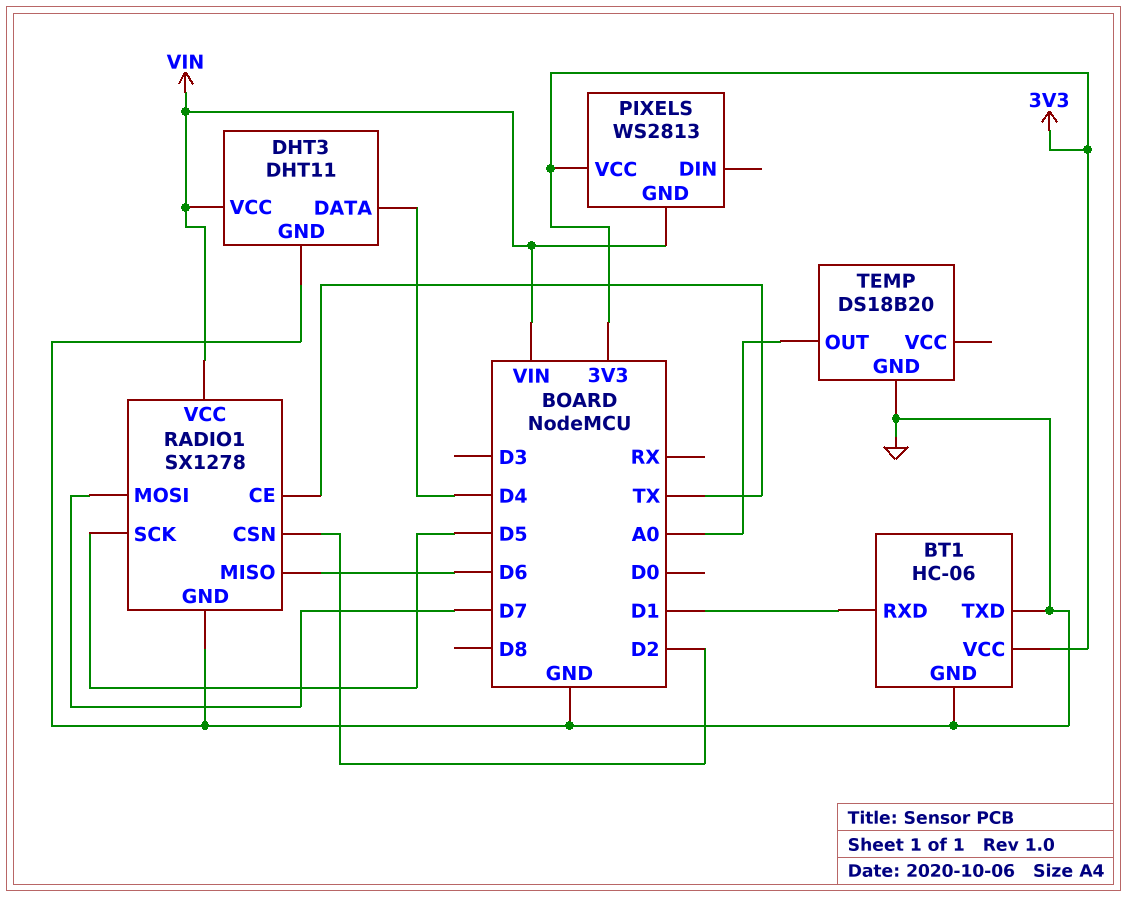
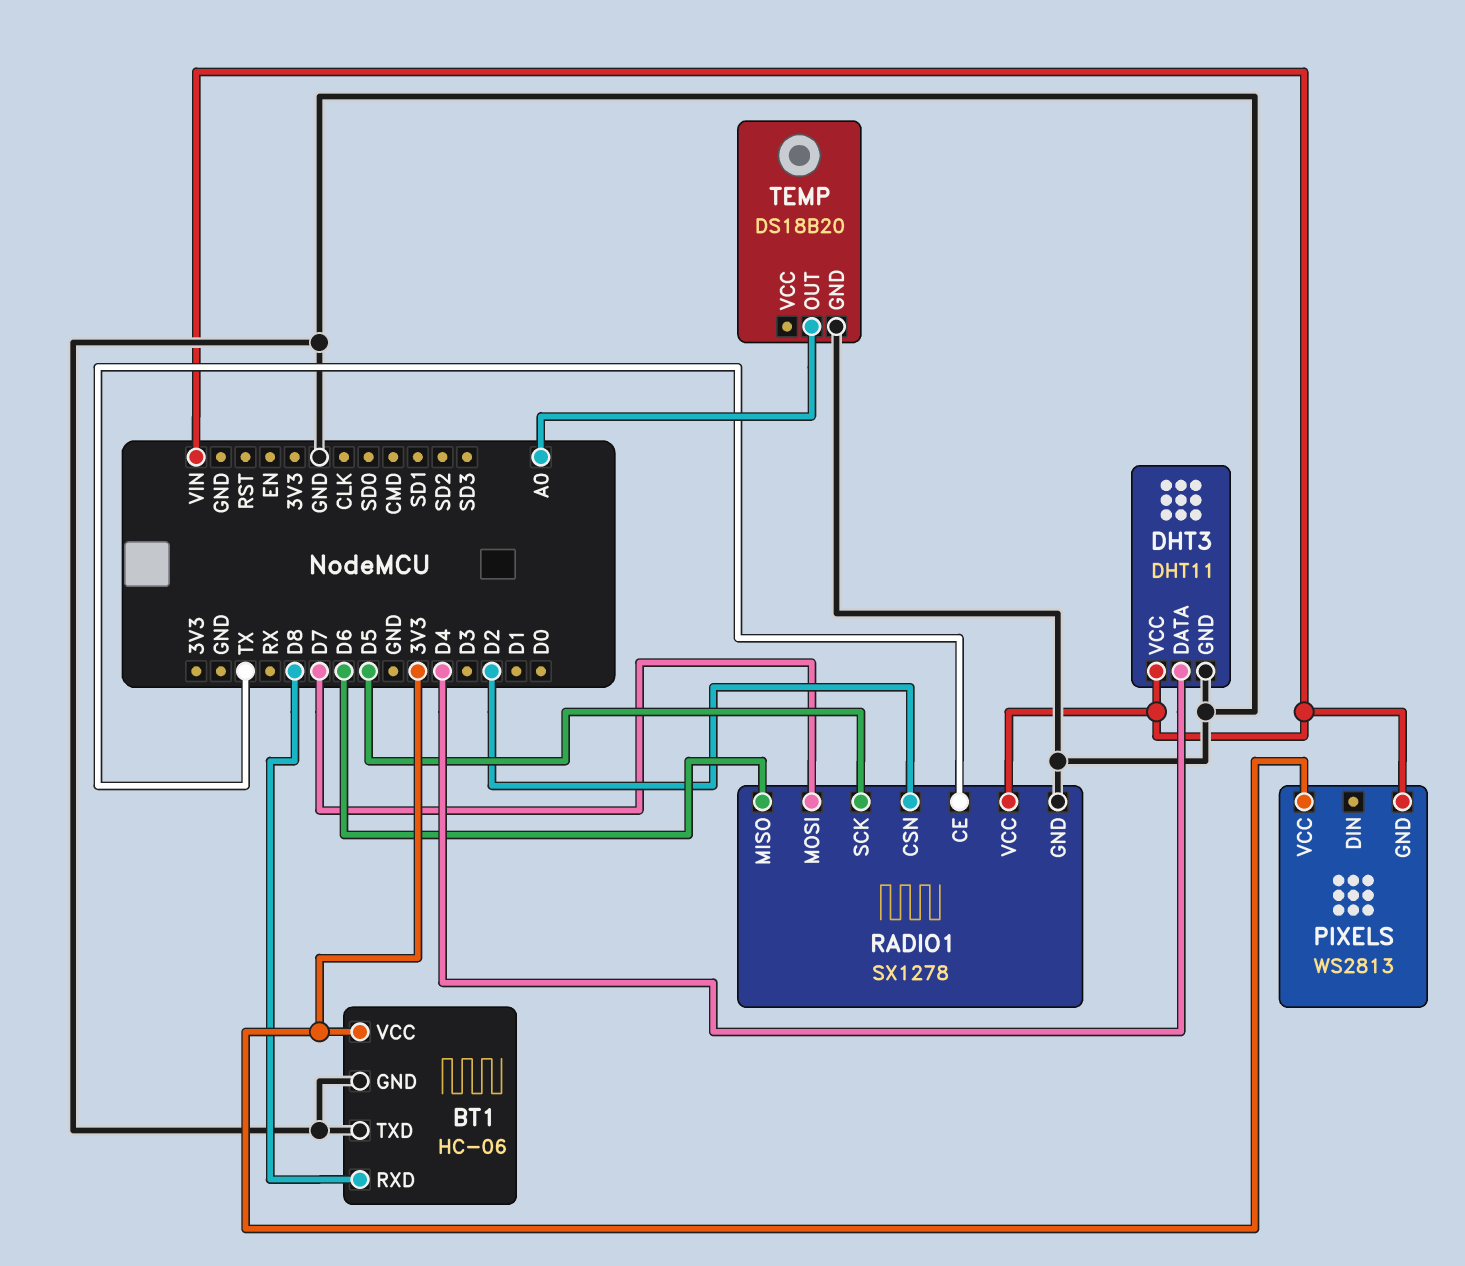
BT1 pin RXD: D1 -> D8

